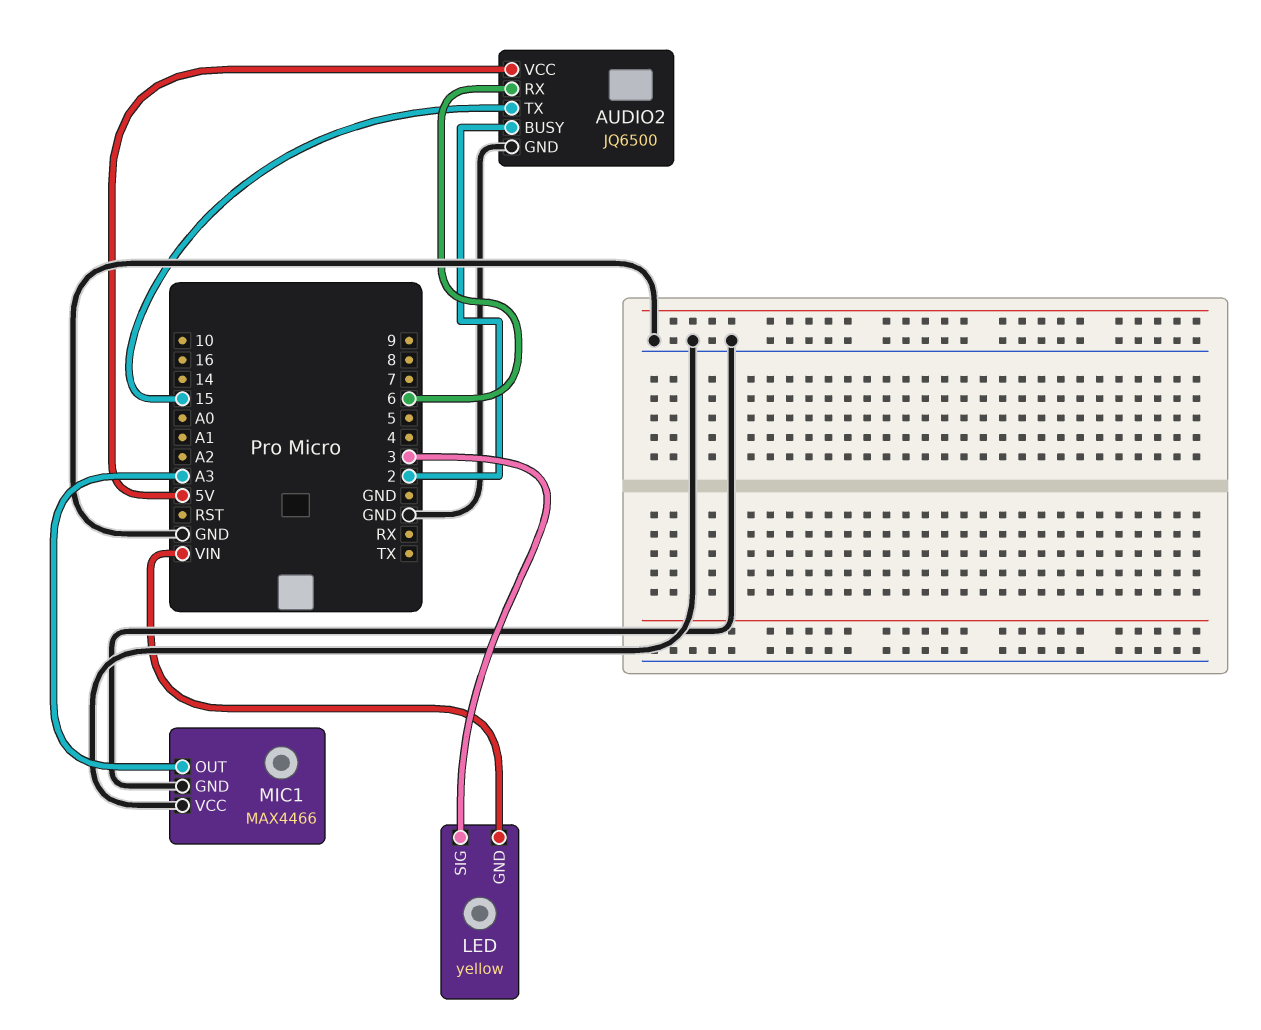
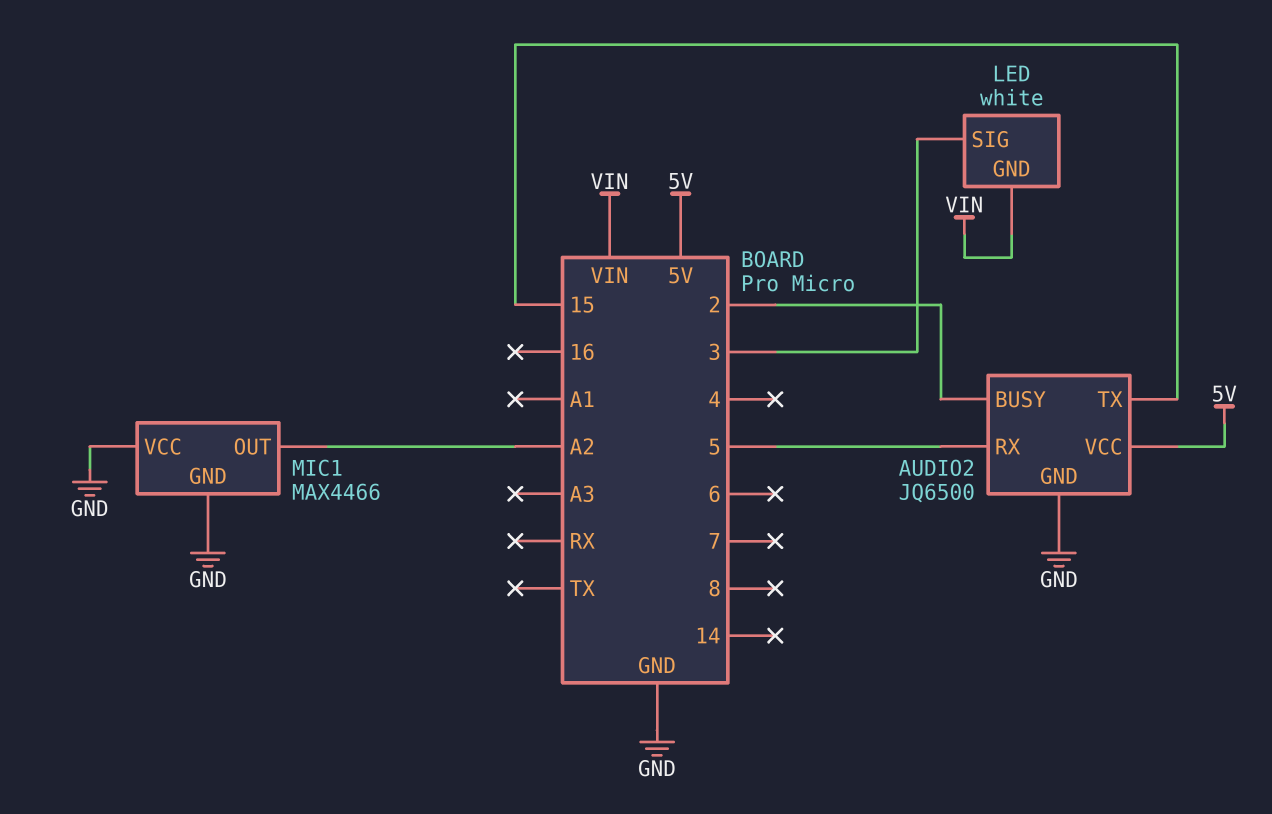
AUDIO2 pin RX: 6 -> 5
LED: yellow -> white
MIC1 pin OUT: A3 -> A2

